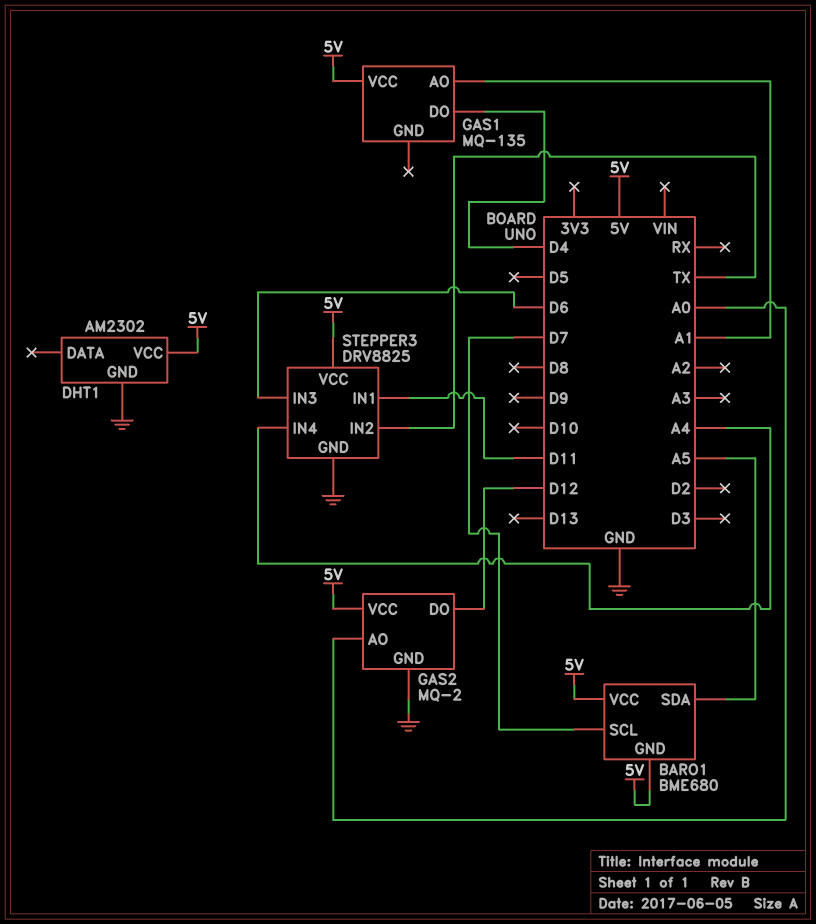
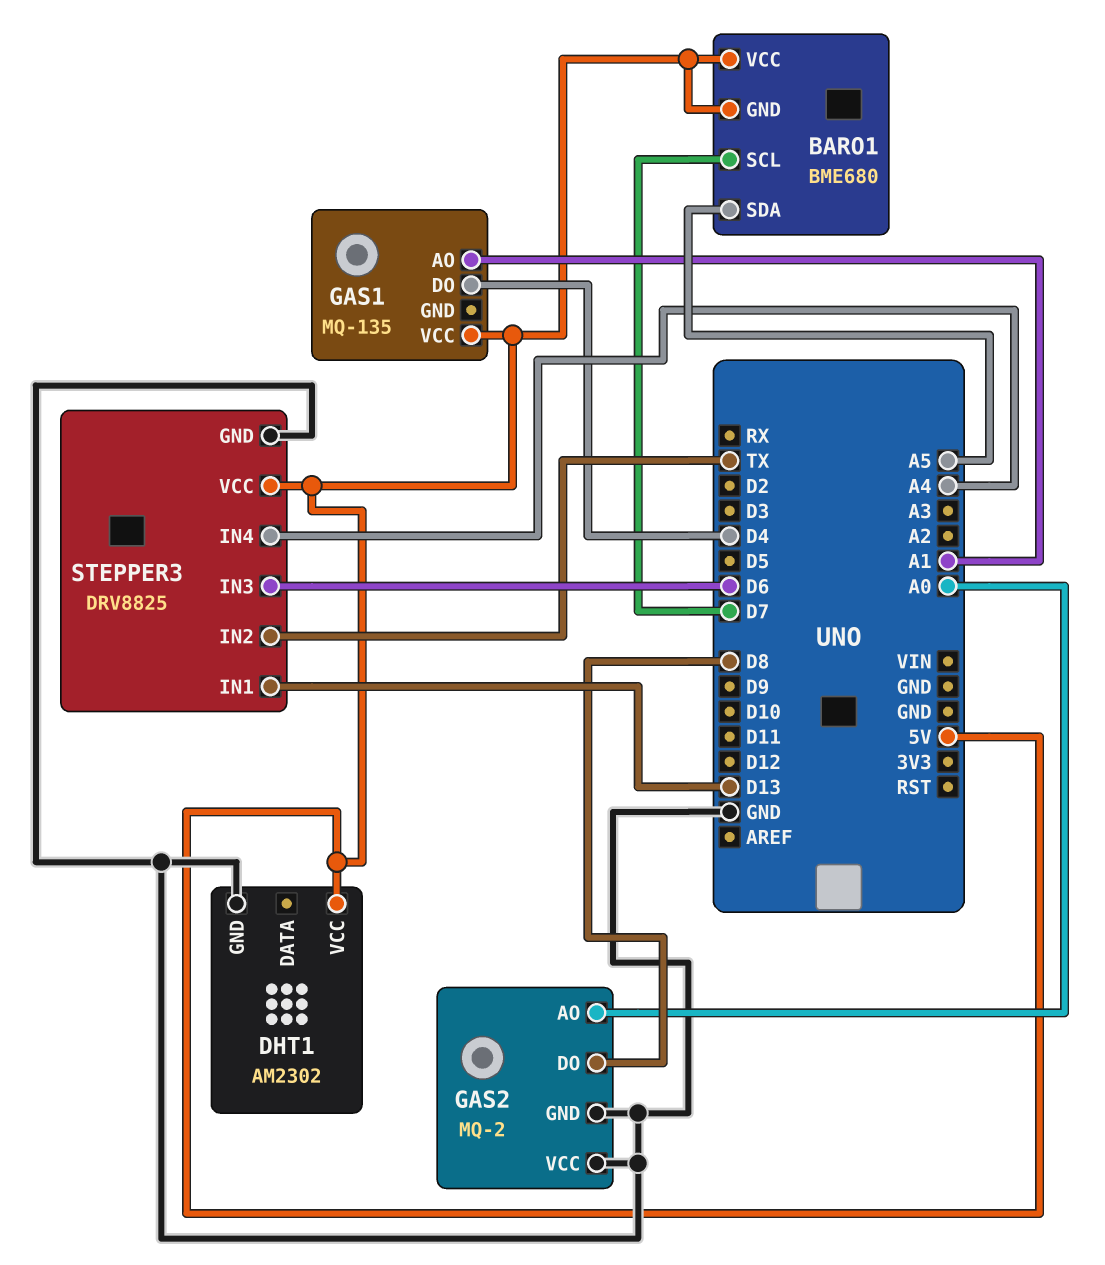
GAS2 pin DO: D12 -> D8
GAS2 pin VCC: 5V -> GND
STEPPER3 pin IN1: D11 -> D13

